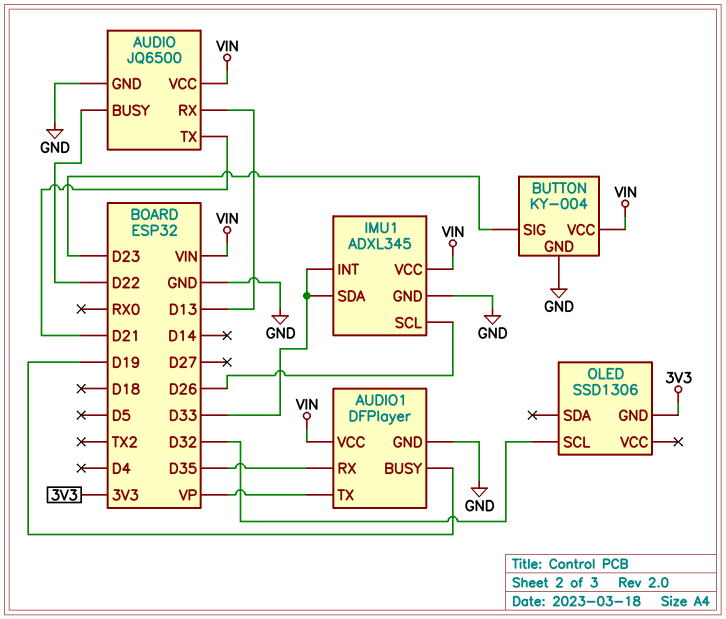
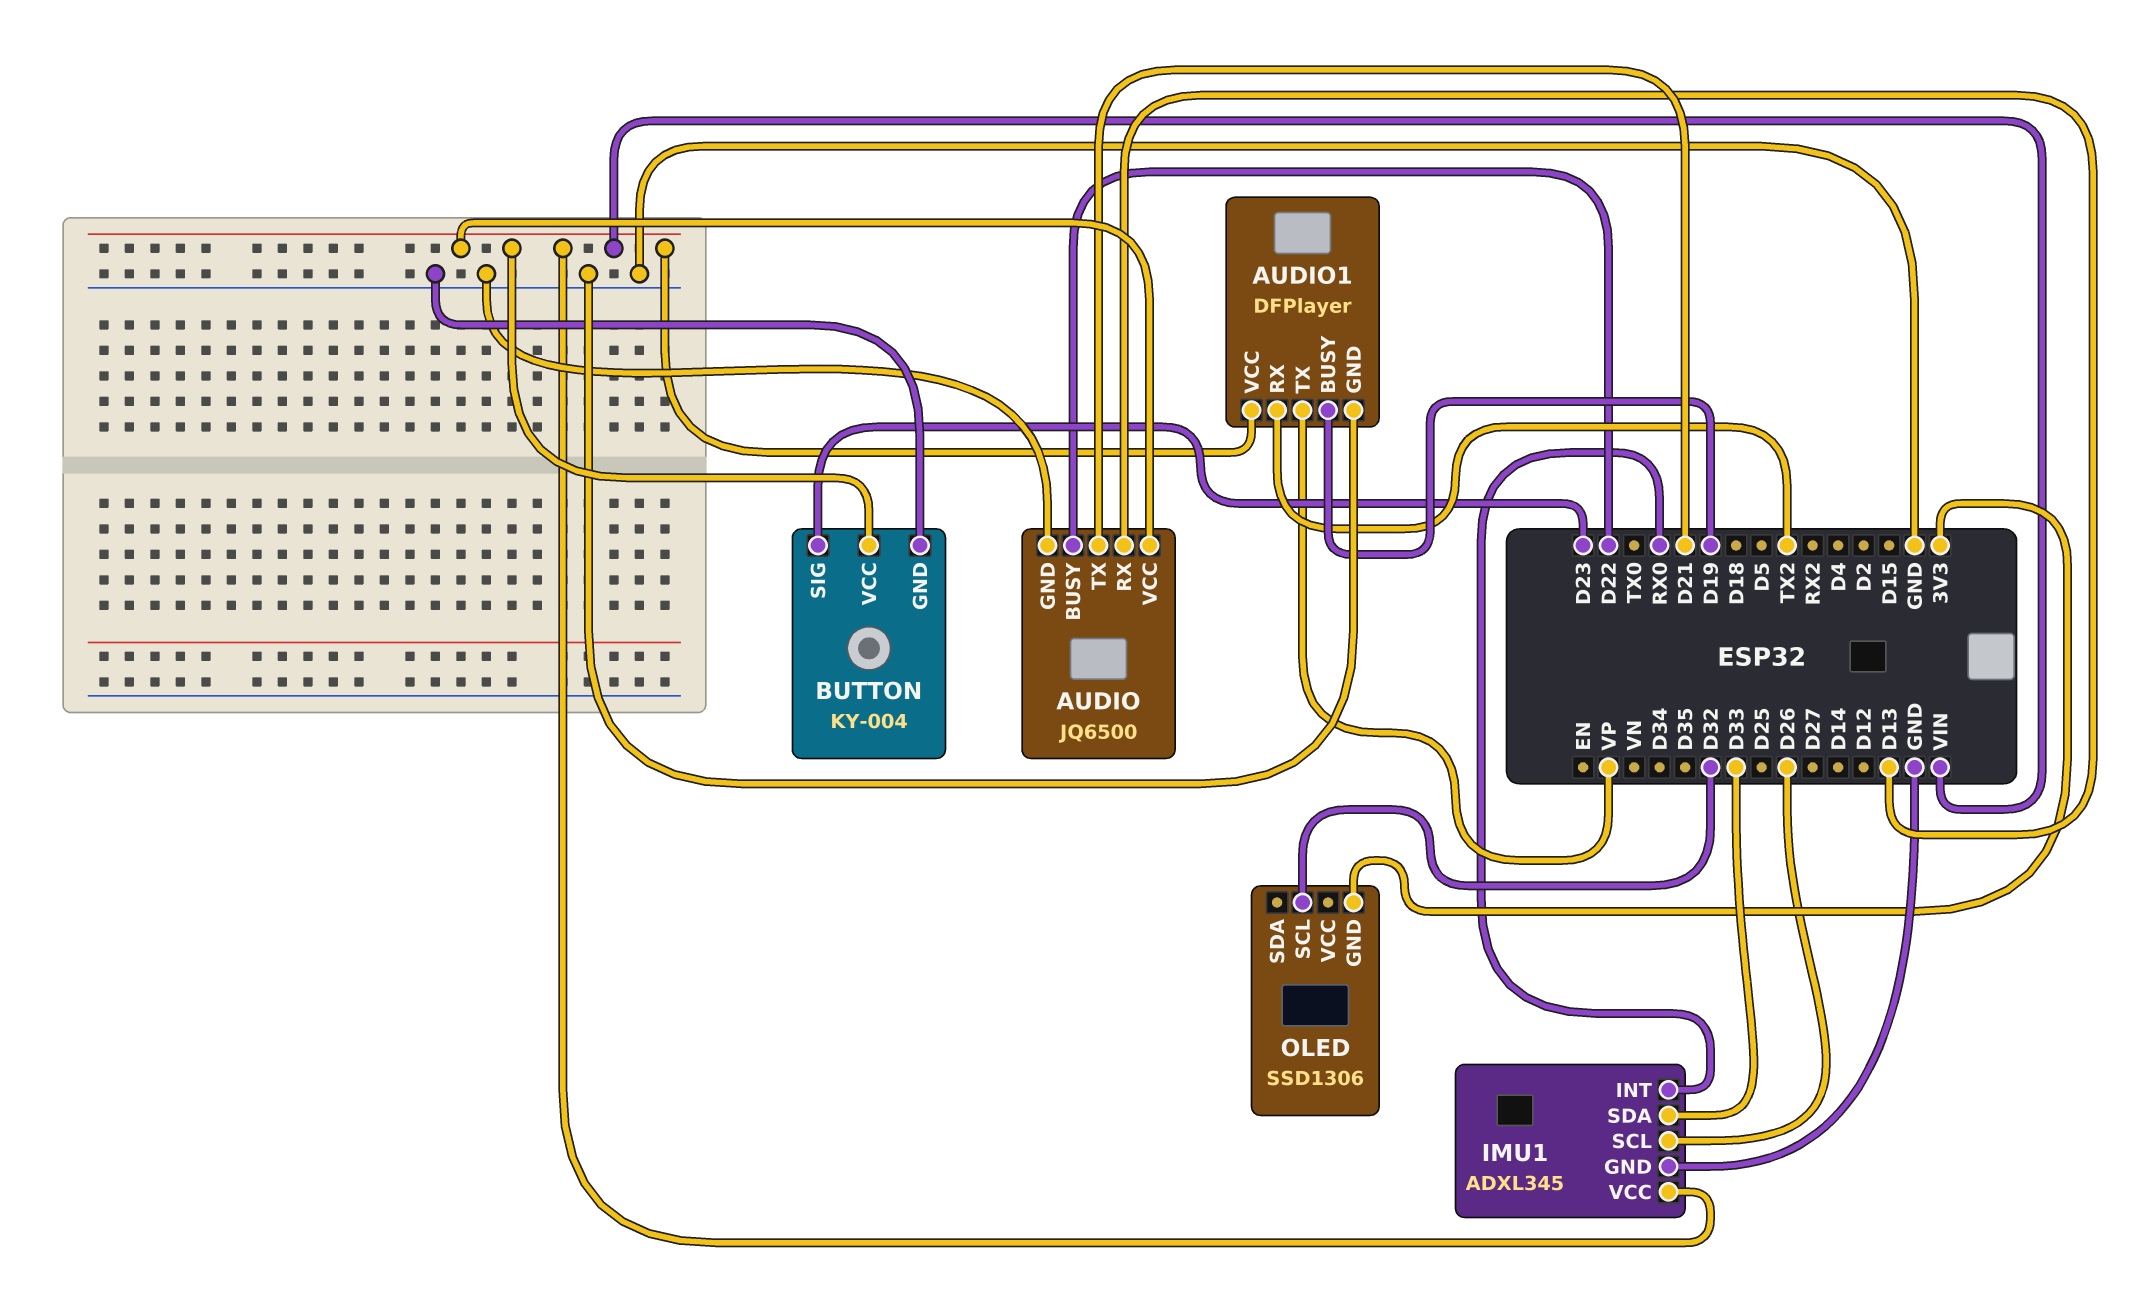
AUDIO1 pin RX: D35 -> TX2
IMU1 pin INT: D33 -> RX0

